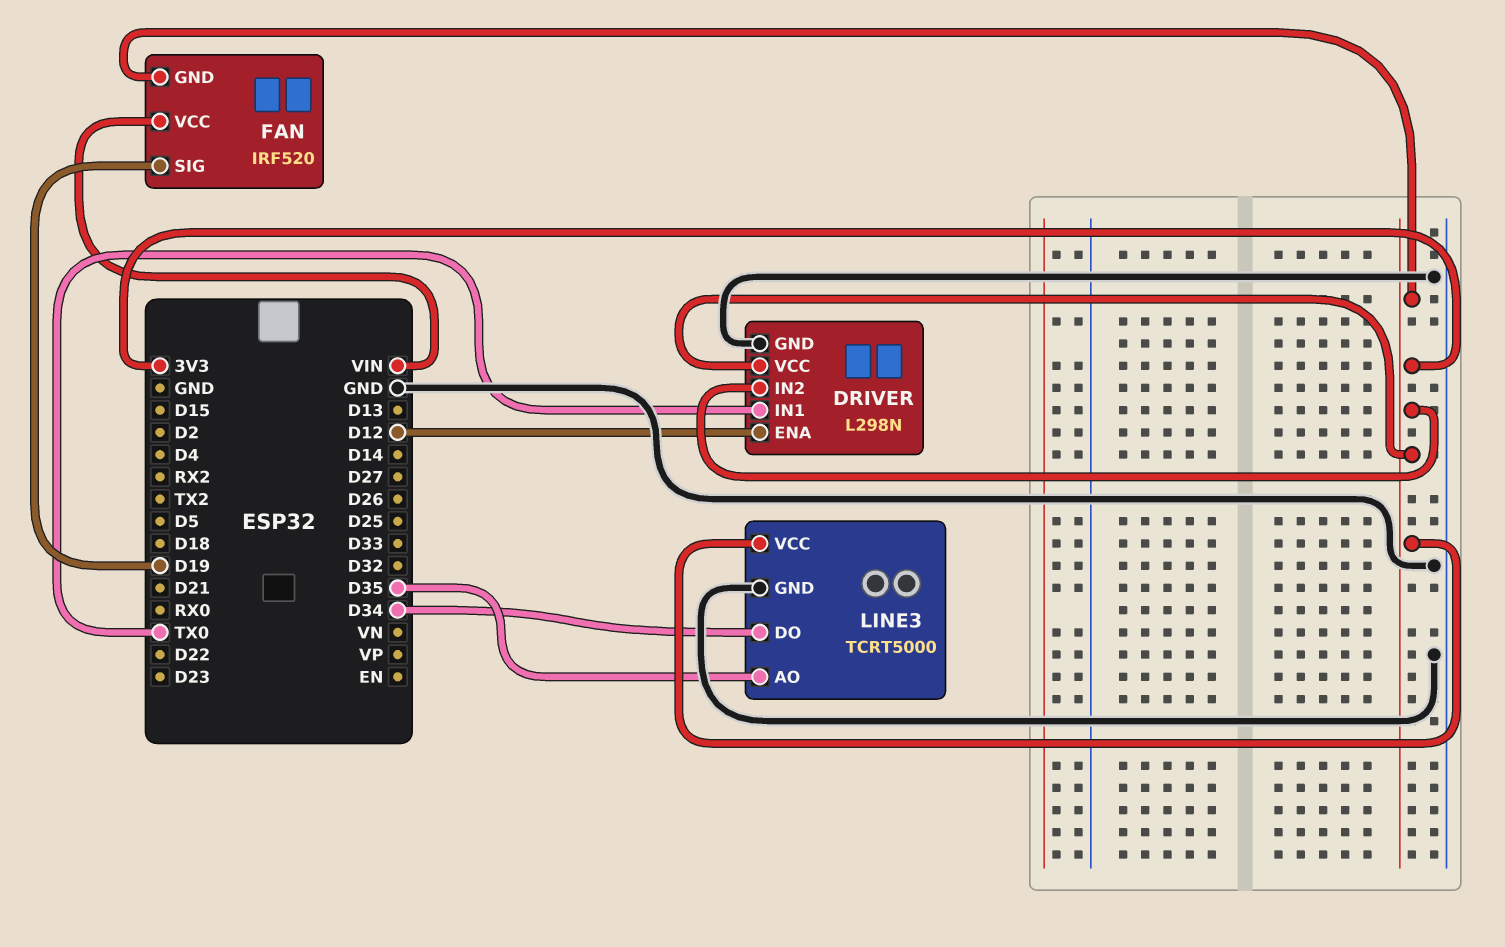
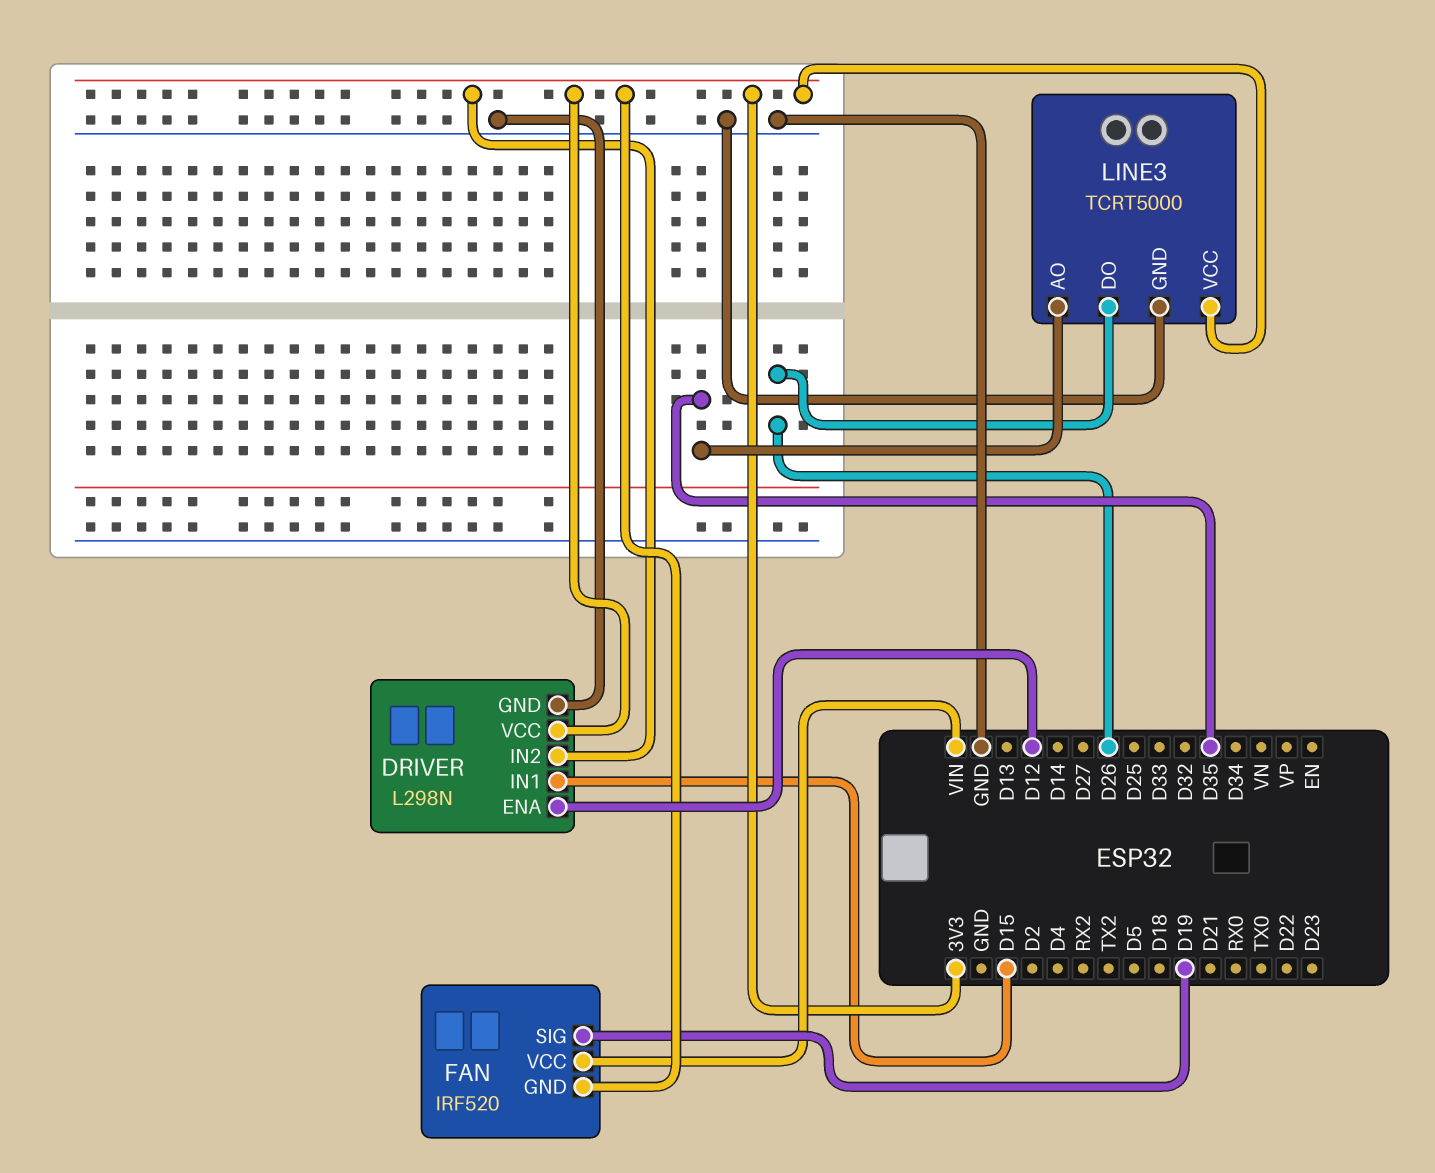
DRIVER pin IN1: TX0 -> D15
LINE3 pin DO: D34 -> D26

